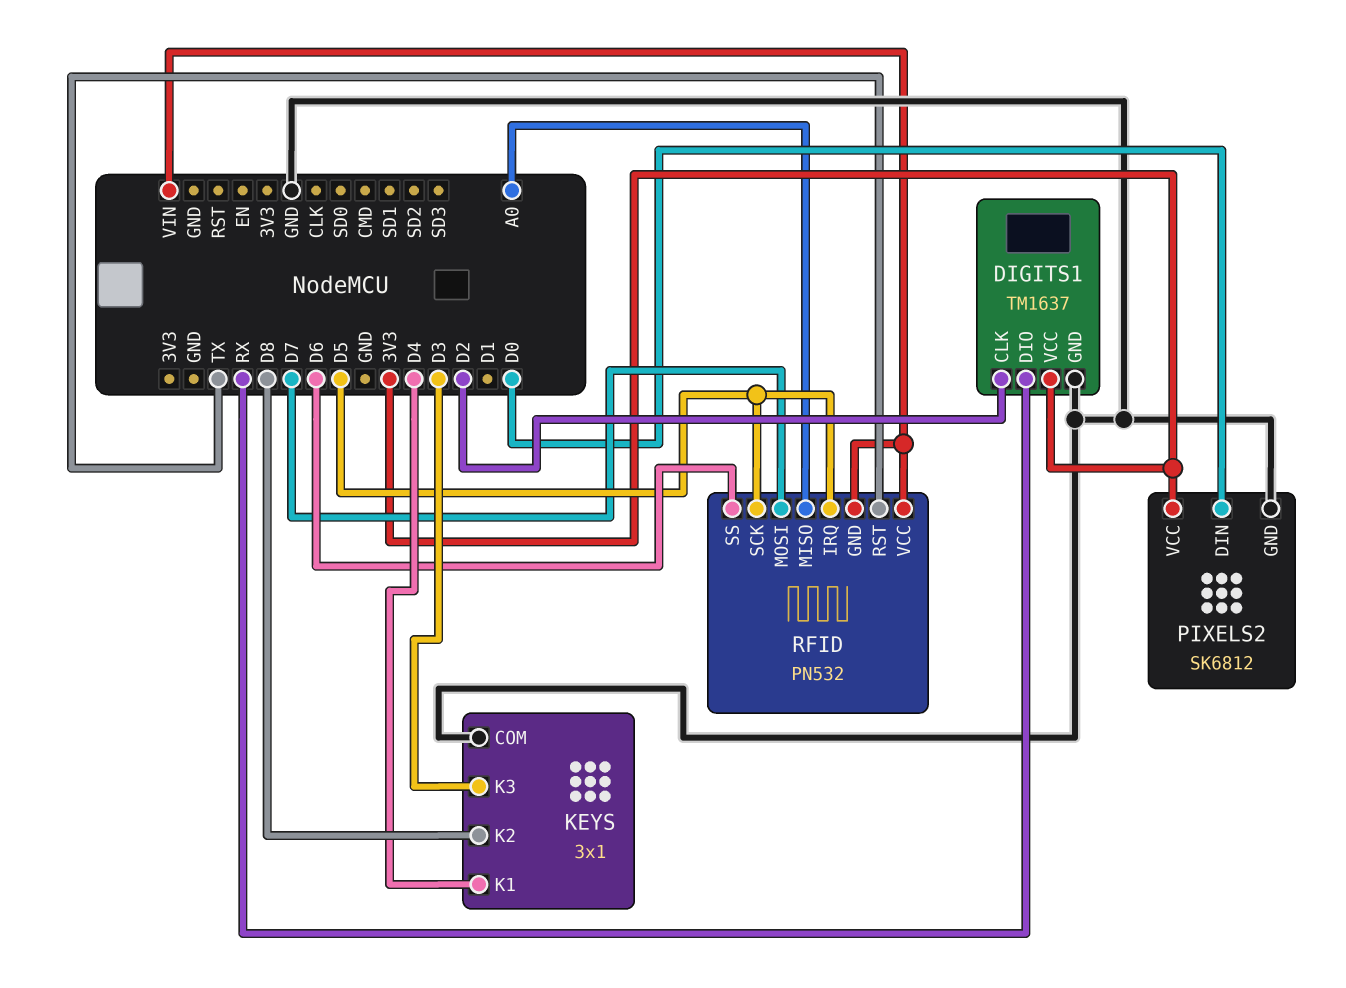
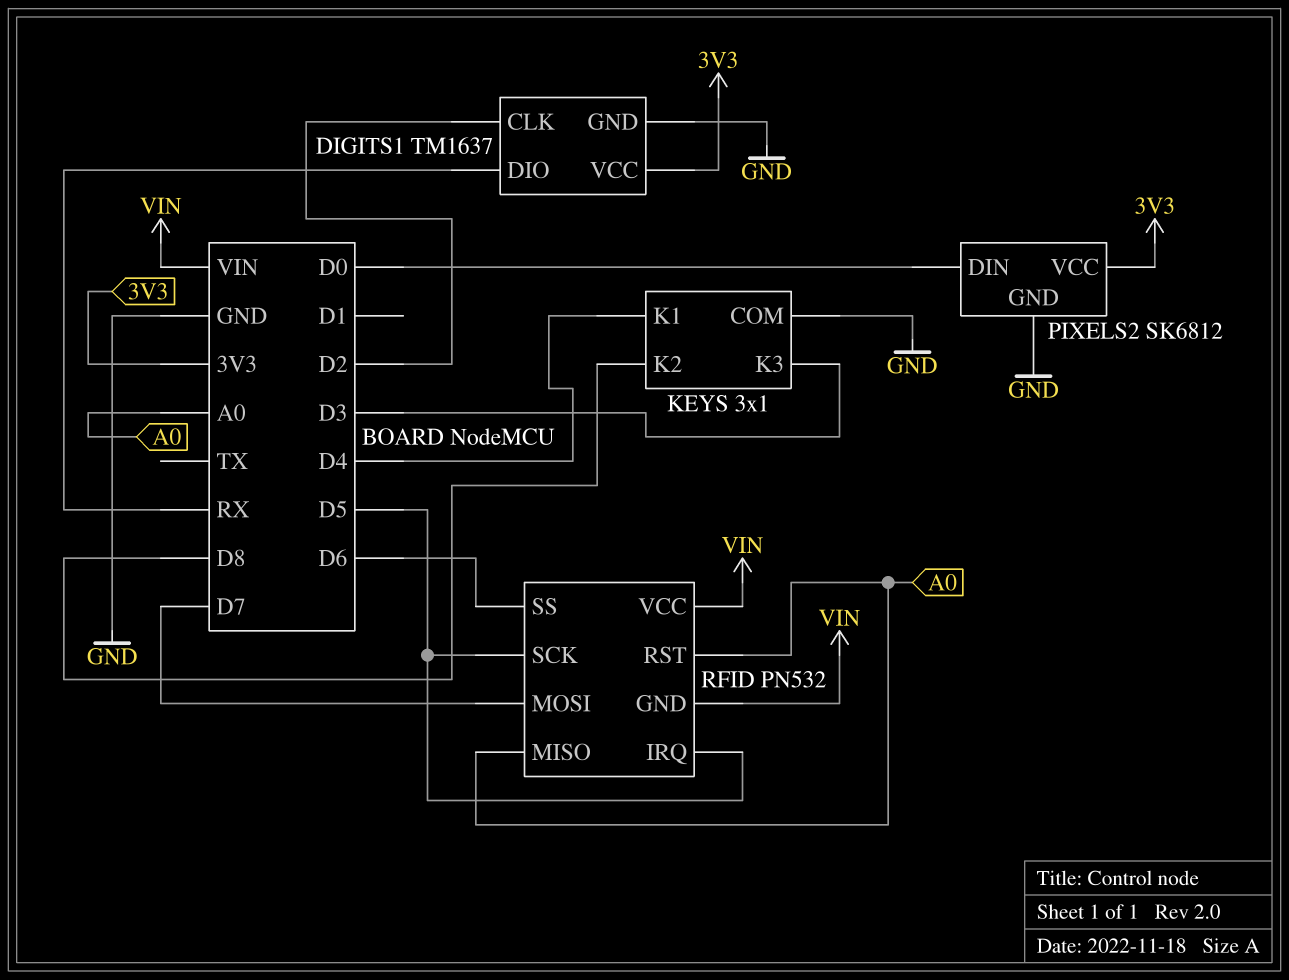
RFID pin RST: TX -> A0

